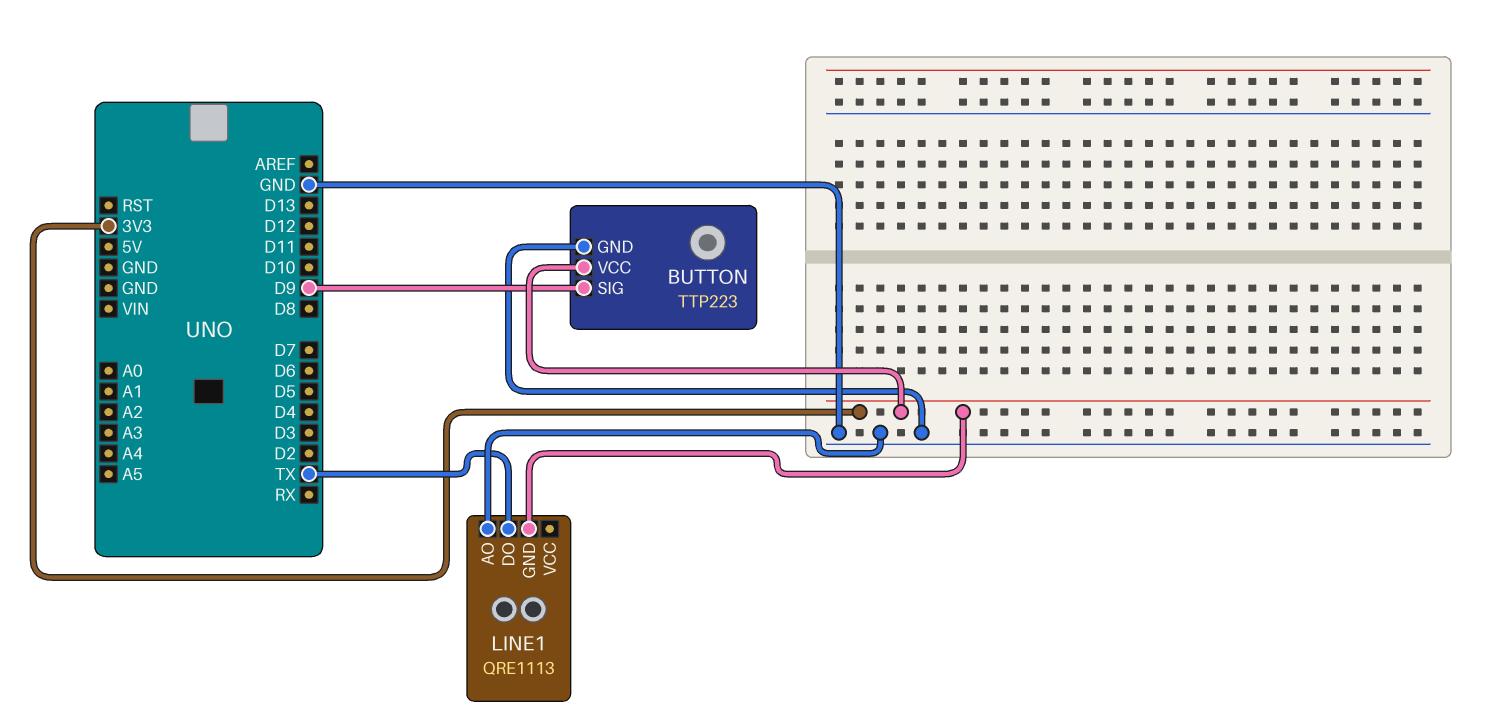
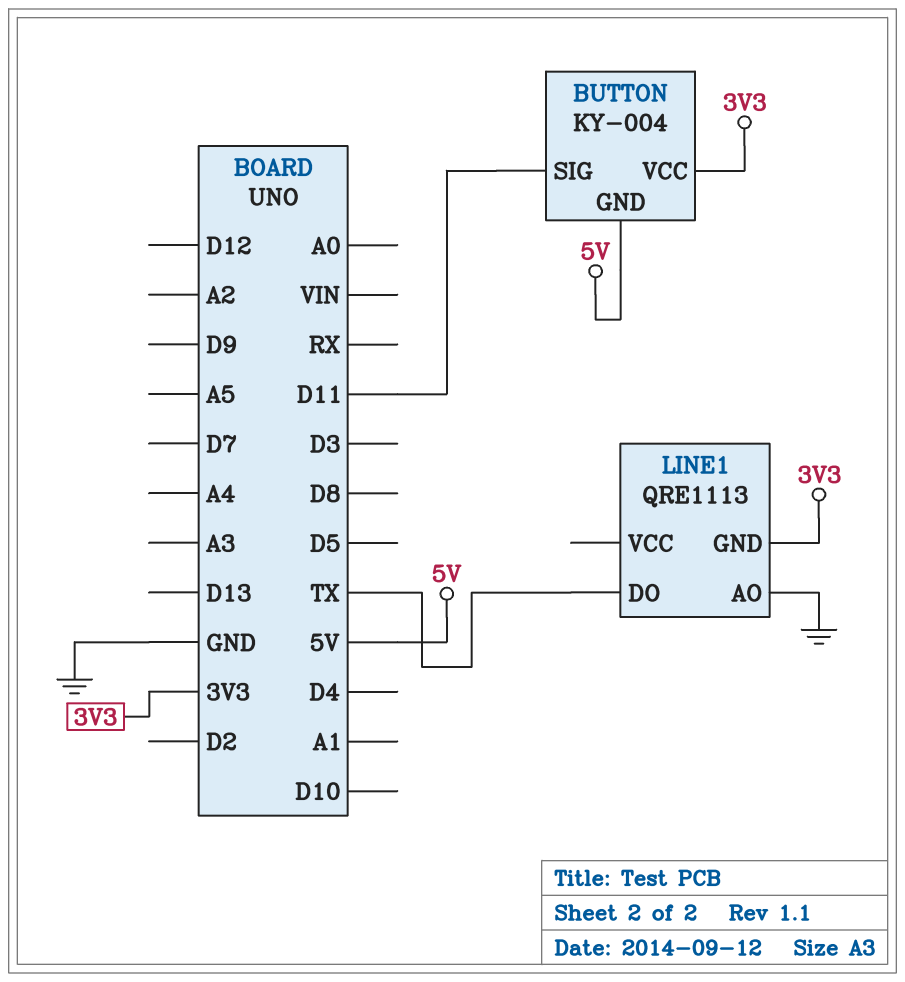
BUTTON: TTP223 -> KY-004
BUTTON pin GND: GND -> 5V
BUTTON pin SIG: D9 -> D11

